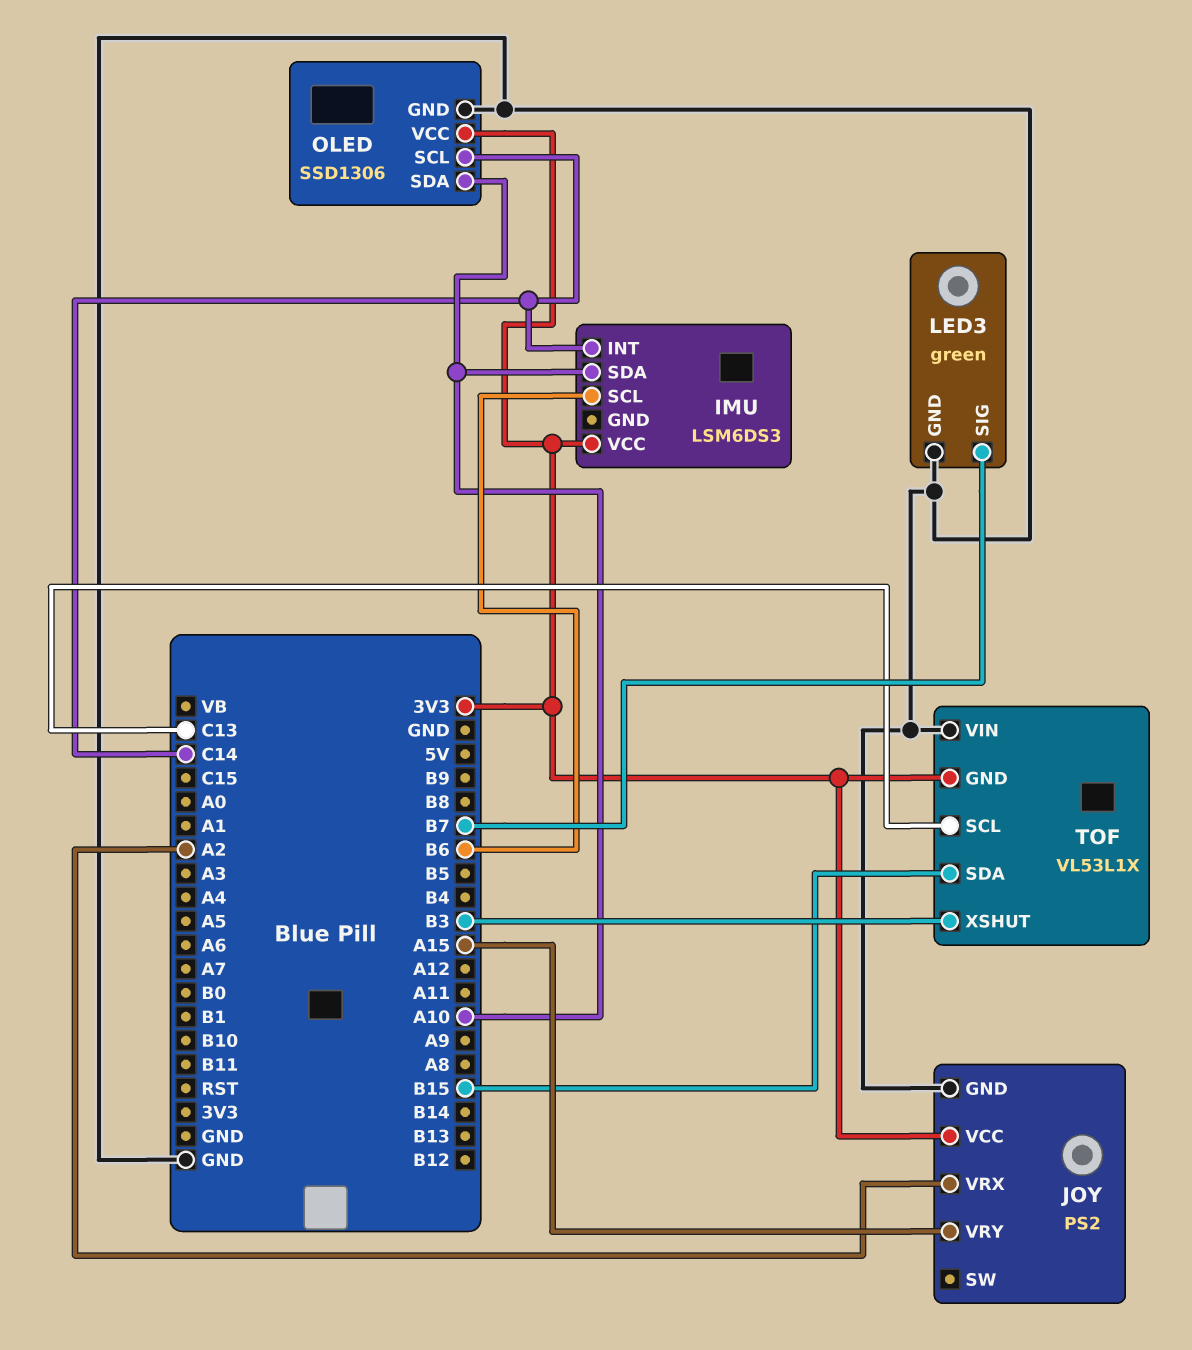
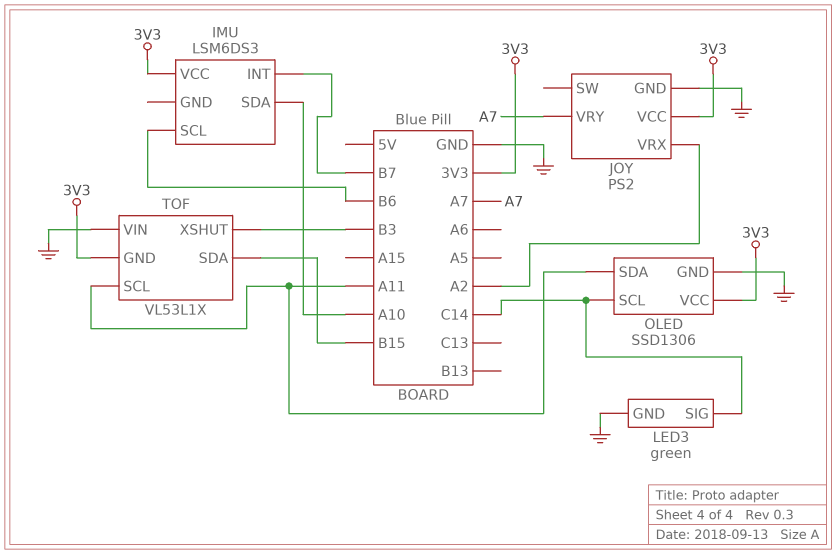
IMU pin INT: C14 -> B7
JOY pin VRY: A15 -> A7
LED3 pin SIG: B7 -> C14
OLED pin SDA: A10 -> A11
TOF pin SCL: C13 -> A11

